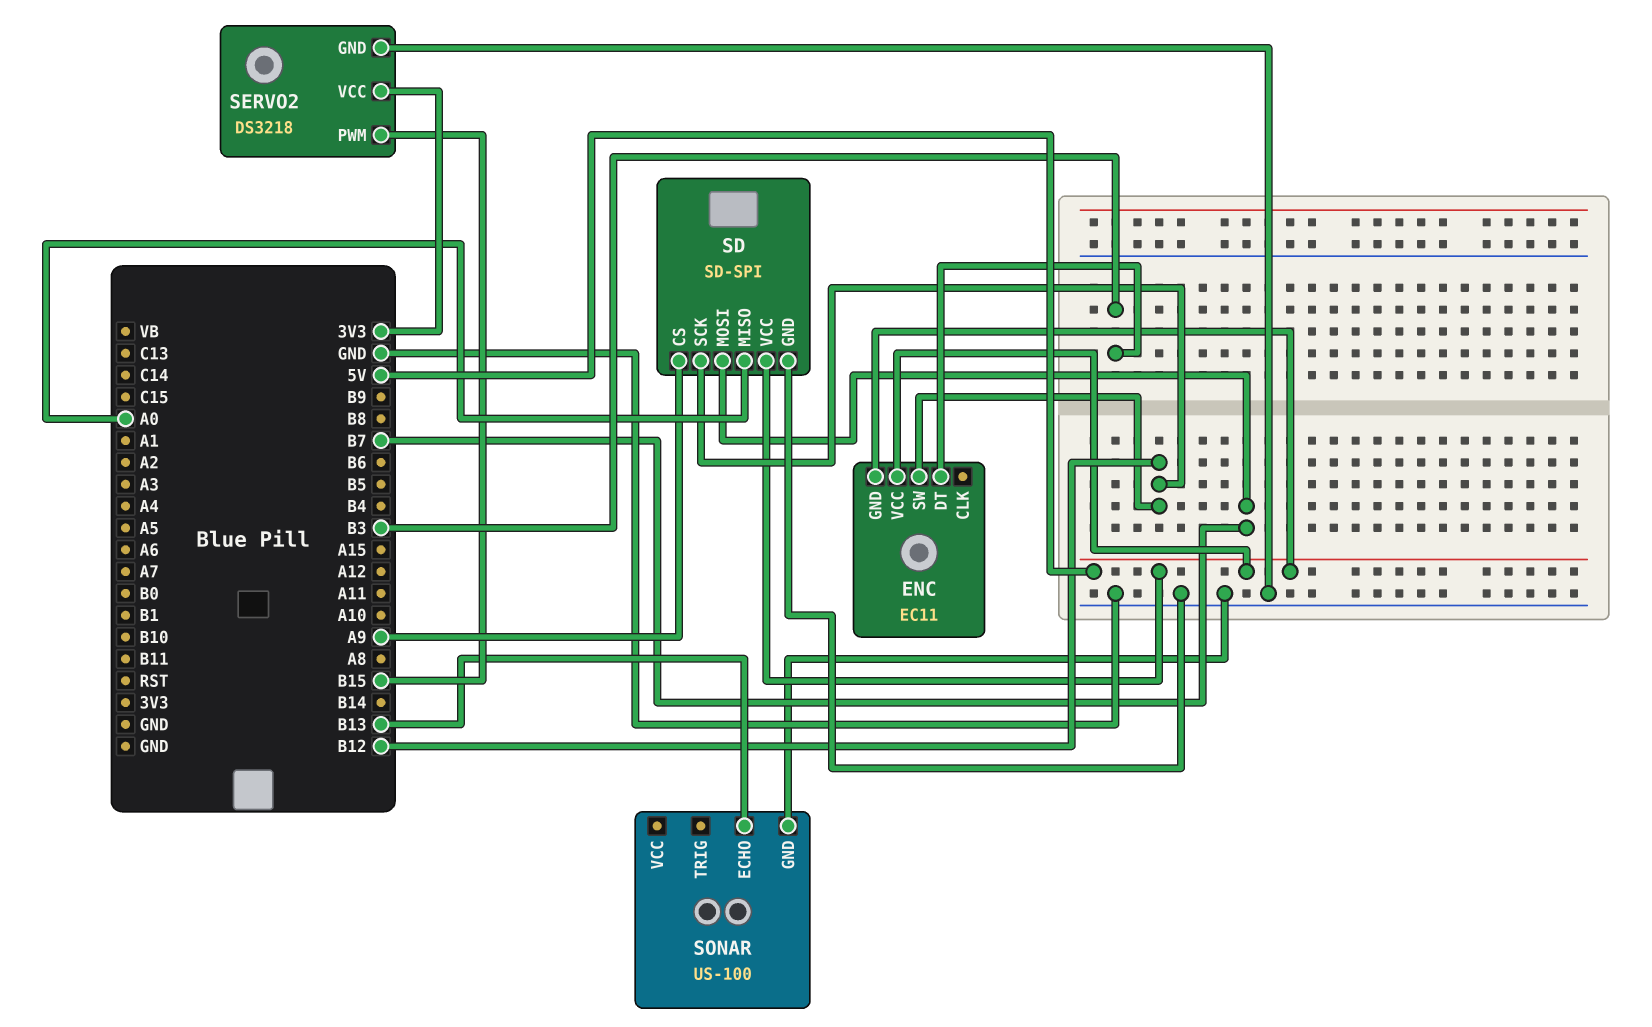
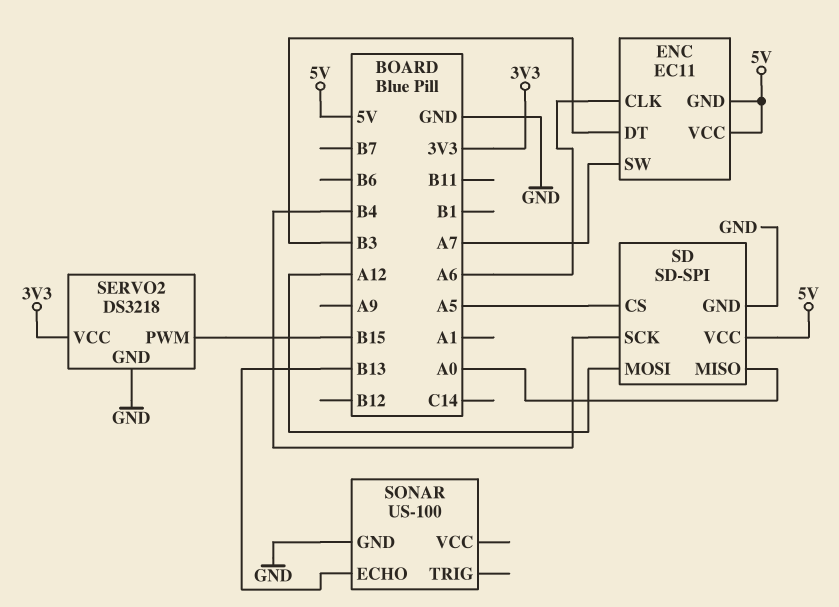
ENC pin CLK: none -> A6
ENC pin SW: B12 -> A7
SD pin CS: A9 -> A5
SD pin MOSI: B7 -> A12
SD pin SCK: B12 -> B4

